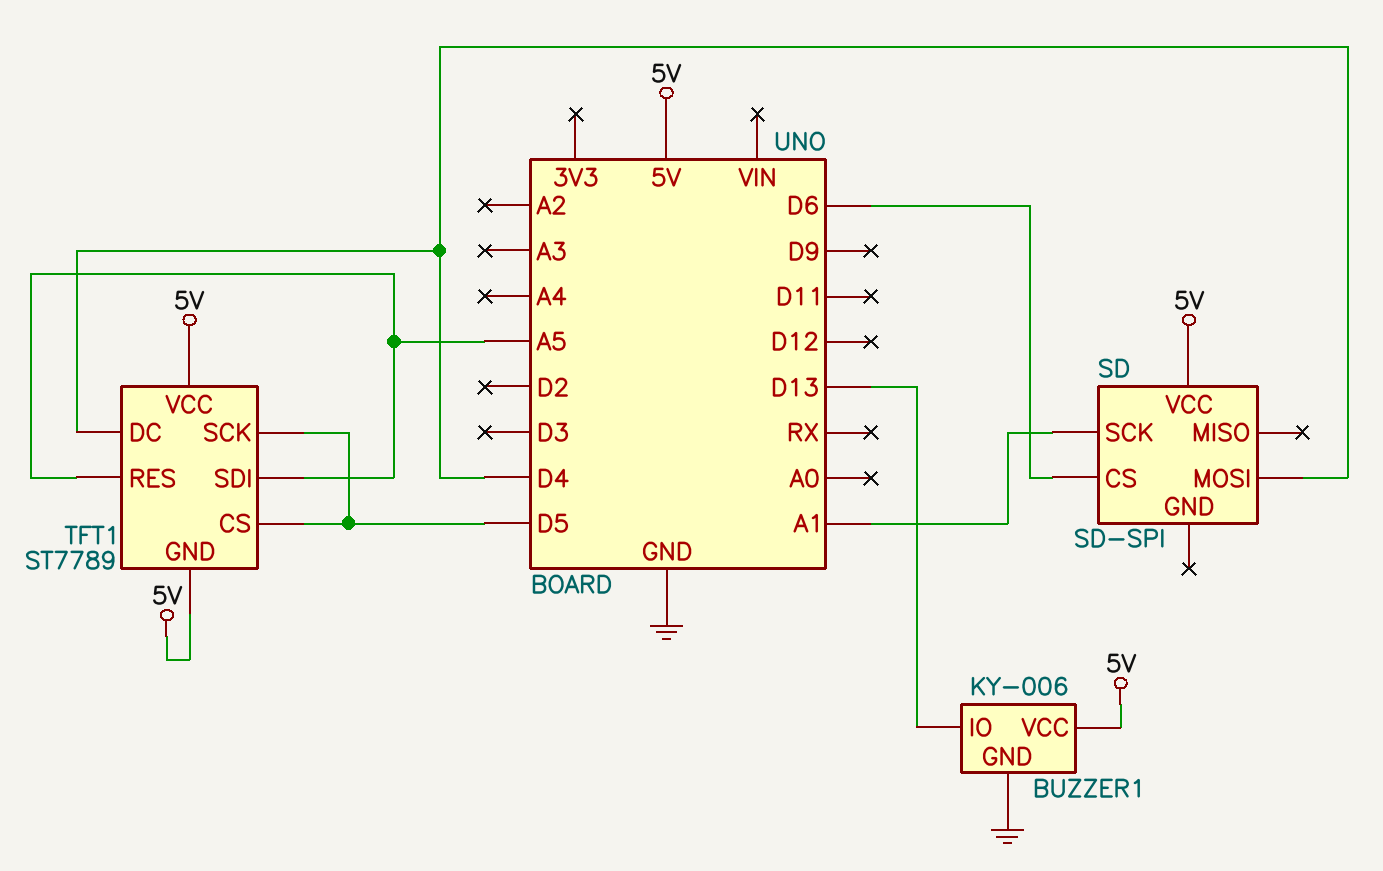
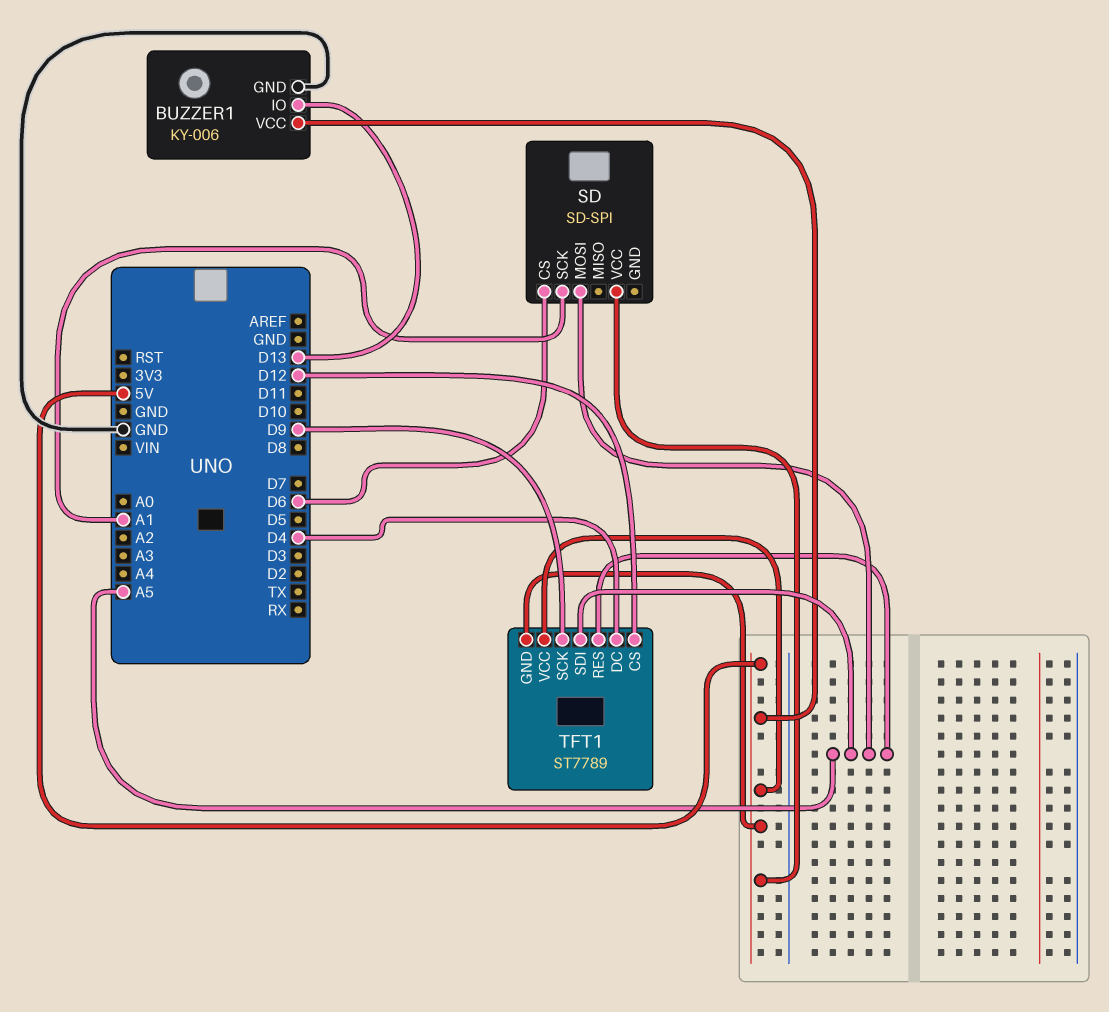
SD pin MOSI: D4 -> A5
TFT1 pin CS: D5 -> D12
TFT1 pin SCK: D5 -> D9

